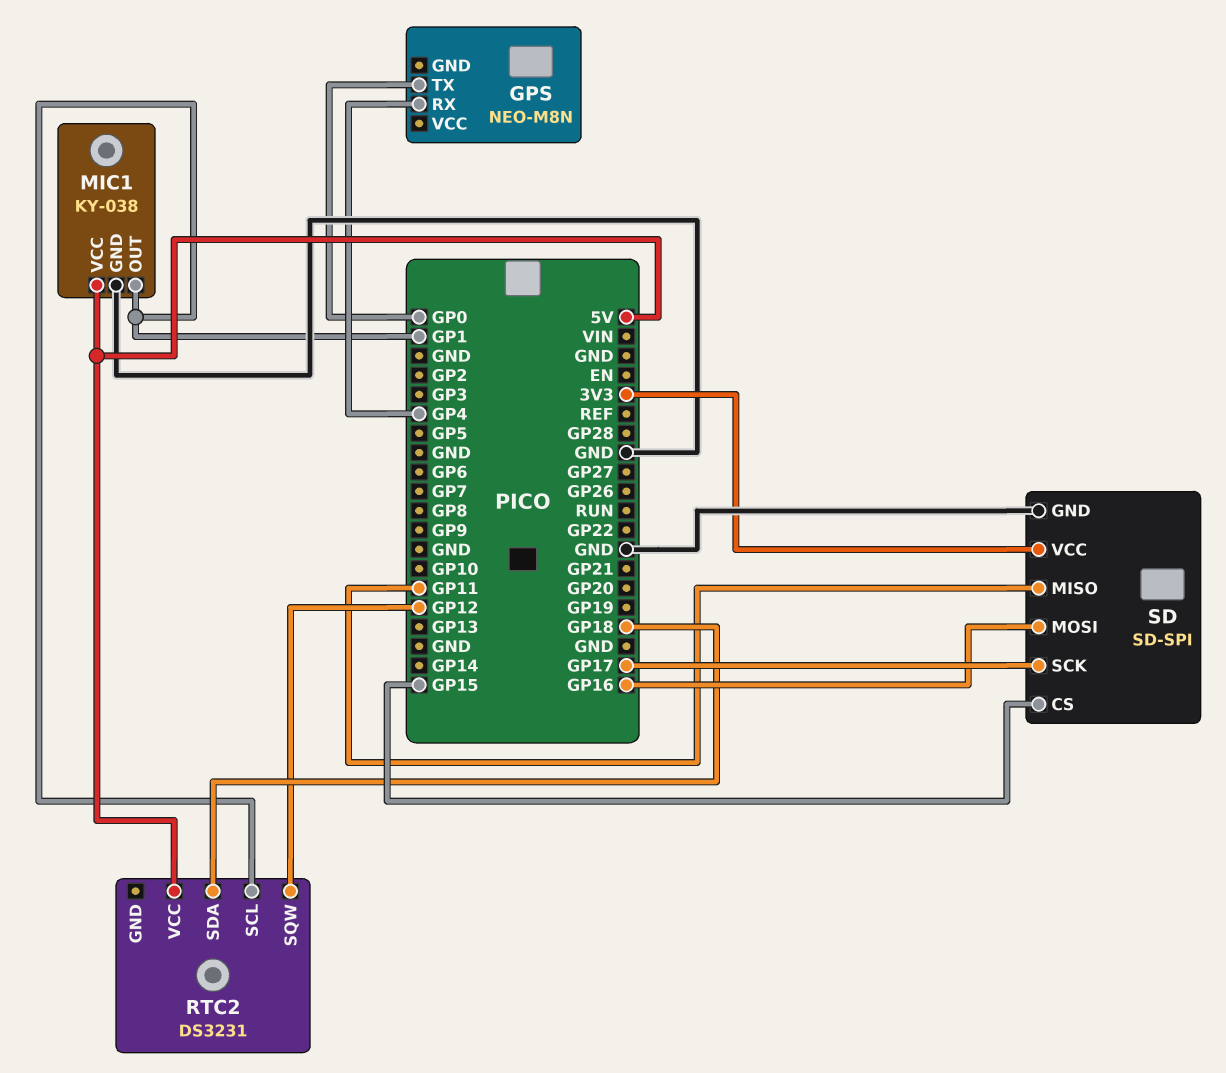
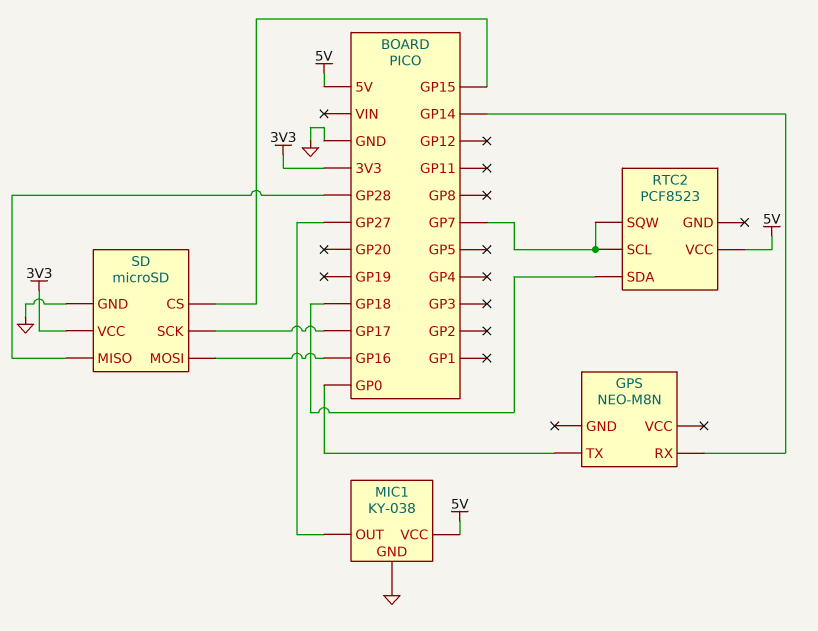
GPS pin RX: GP4 -> GP14
MIC1 pin OUT: GP1 -> GP27
RTC2: DS3231 -> PCF8523
RTC2 pin SCL: GP1 -> GP7
RTC2 pin SQW: GP12 -> GP7
SD: SD-SPI -> microSD
SD pin MISO: GP11 -> GP28

